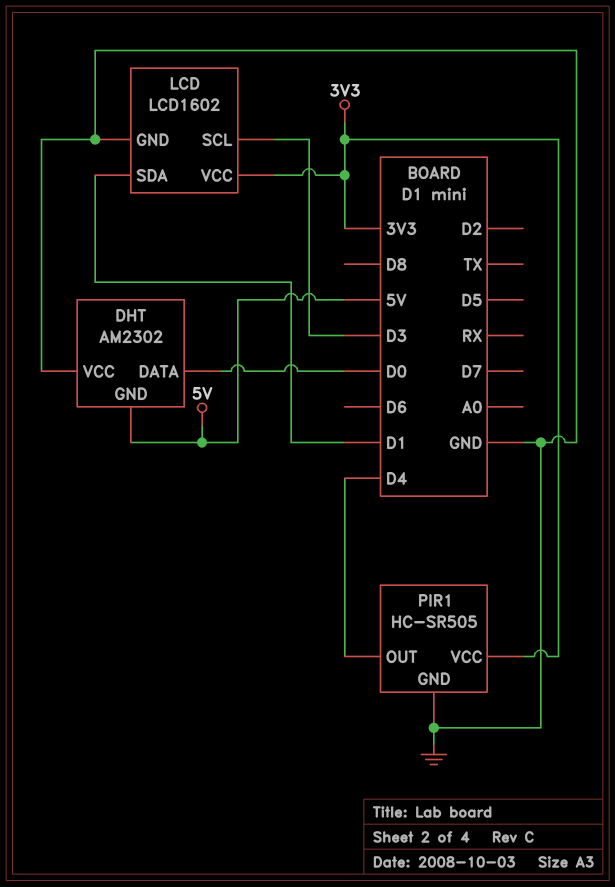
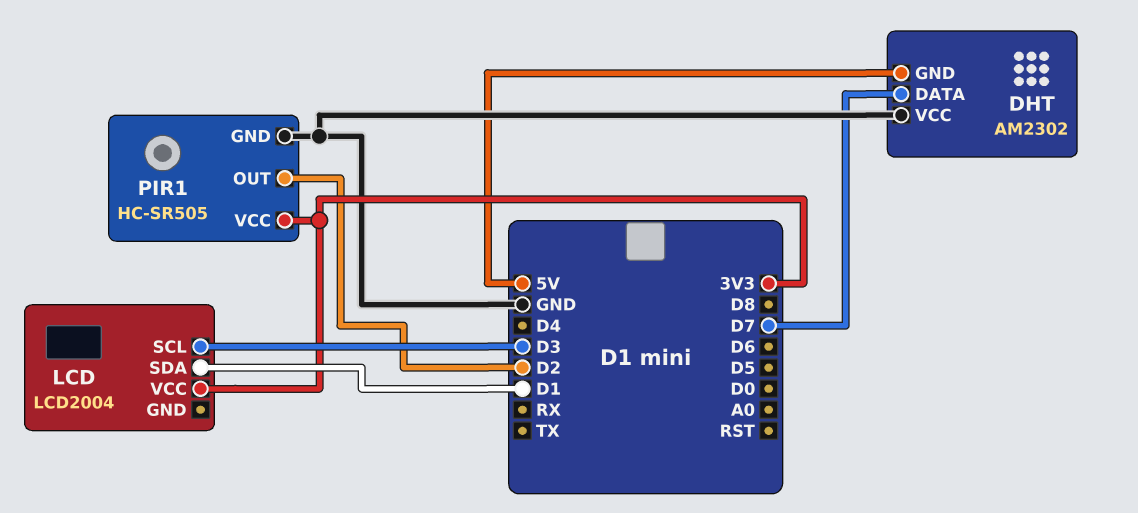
DHT pin DATA: D0 -> D7
LCD: LCD1602 -> LCD2004
LCD pin GND: GND -> none
PIR1 pin OUT: D4 -> D2

